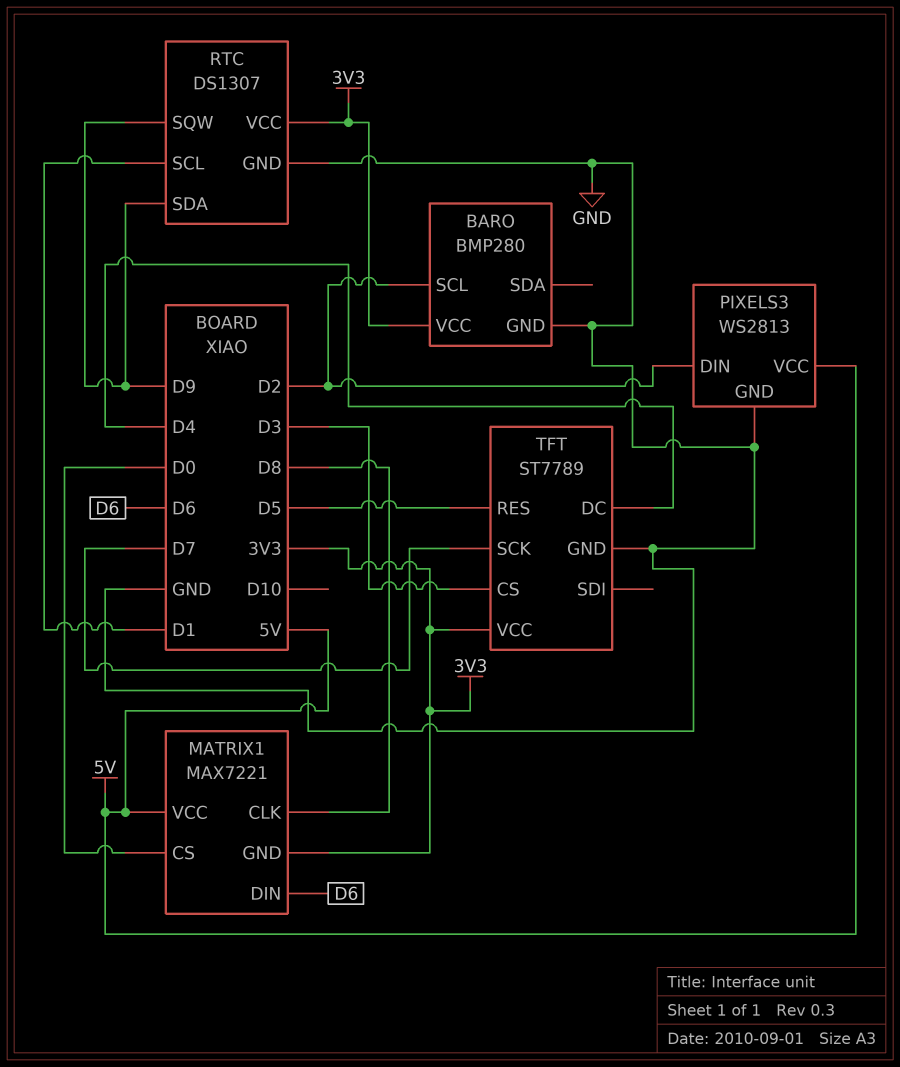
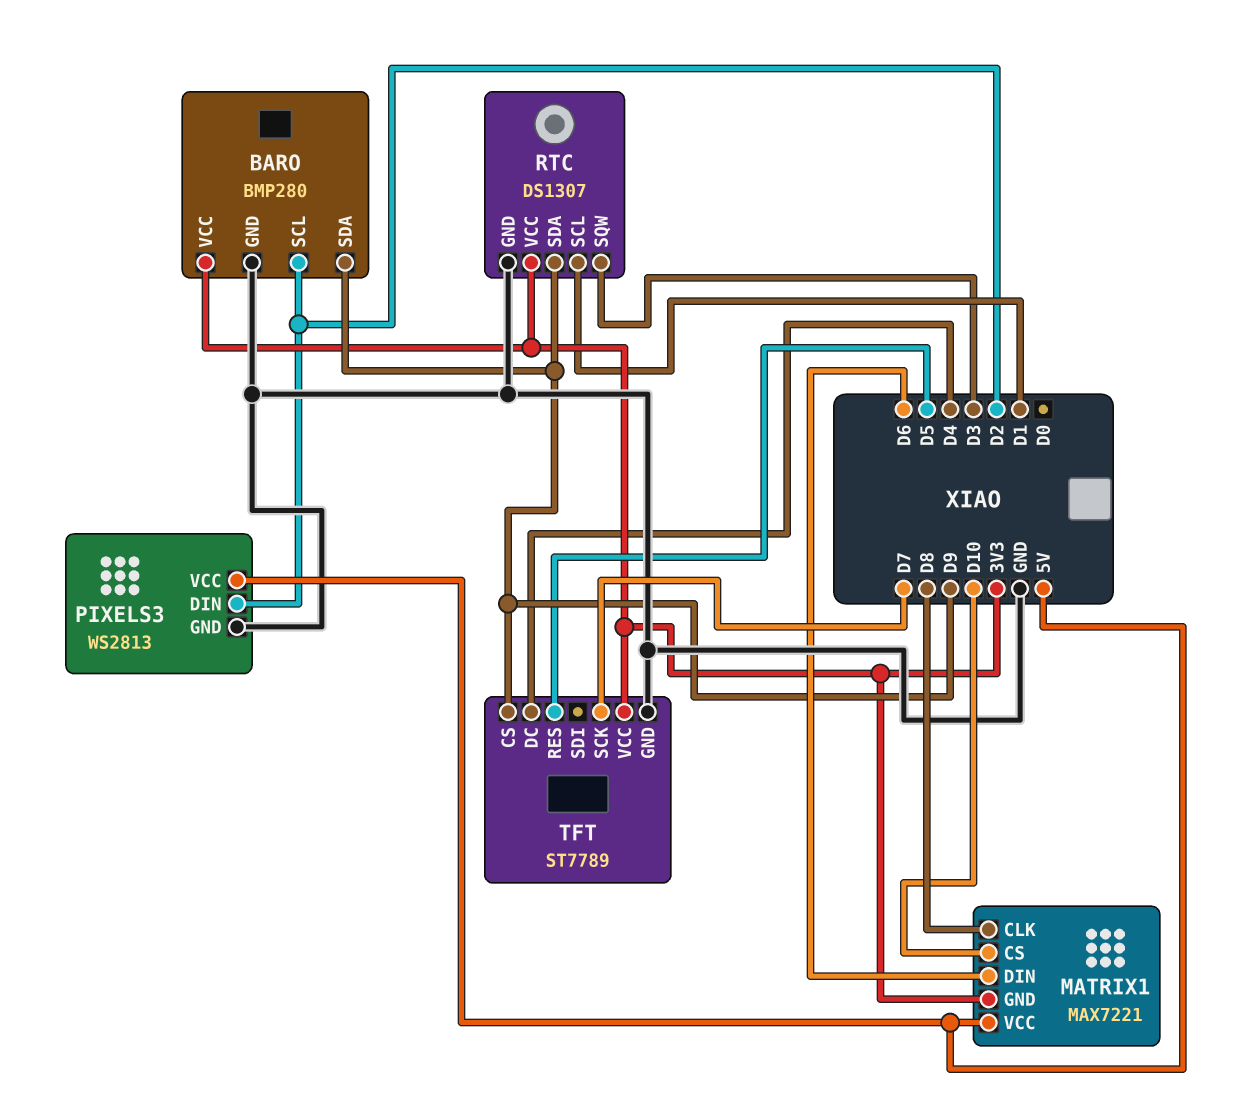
BARO pin SDA: none -> D9
MATRIX1 pin CS: D0 -> D10
RTC pin SQW: D9 -> D3
TFT pin CS: D3 -> D9

